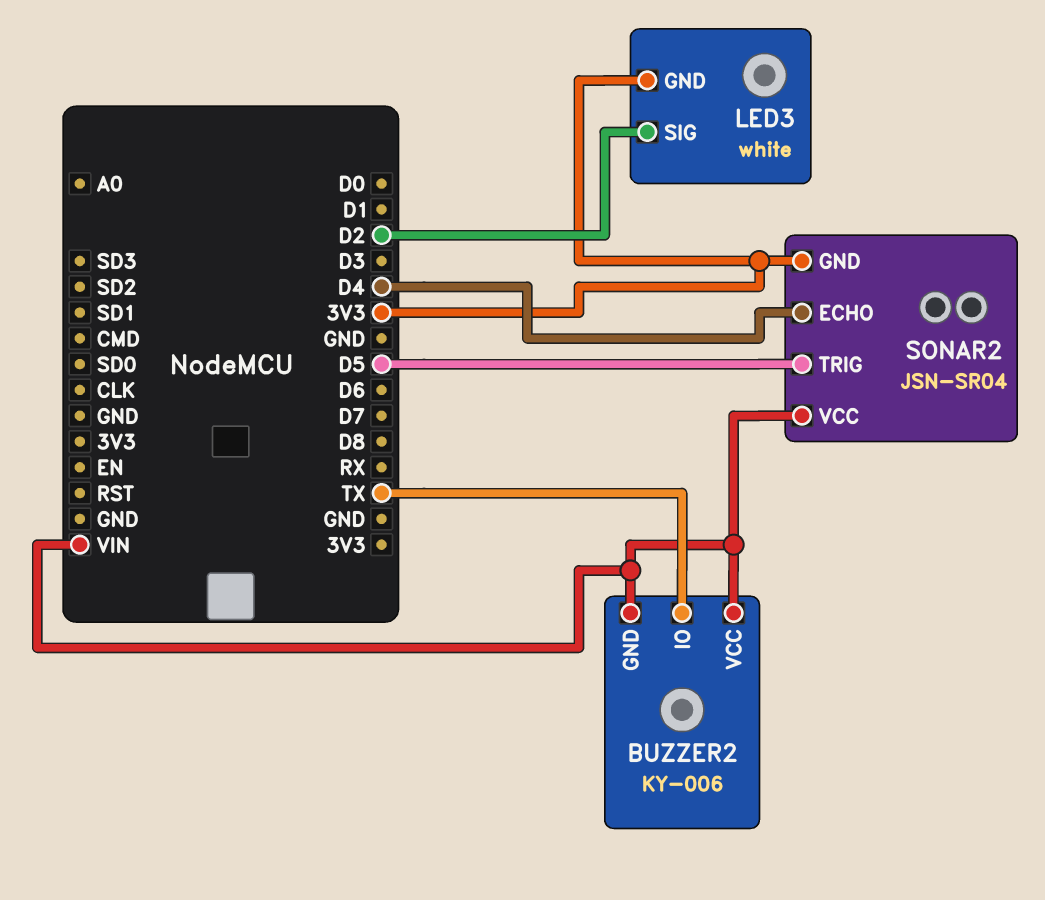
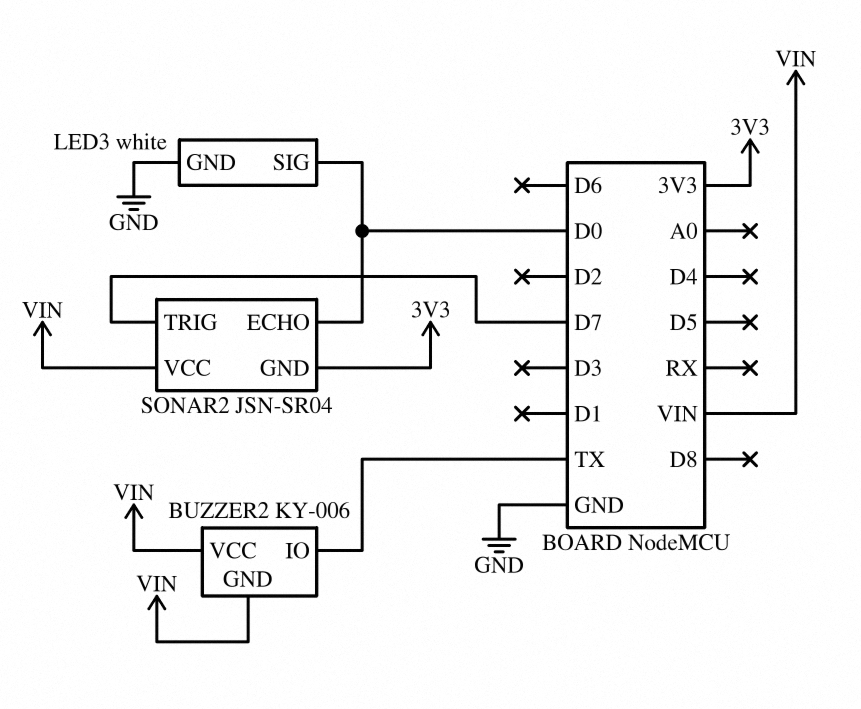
LED3 pin GND: 3V3 -> GND
LED3 pin SIG: D2 -> D0
SONAR2 pin ECHO: D4 -> D0
SONAR2 pin TRIG: D5 -> D7

